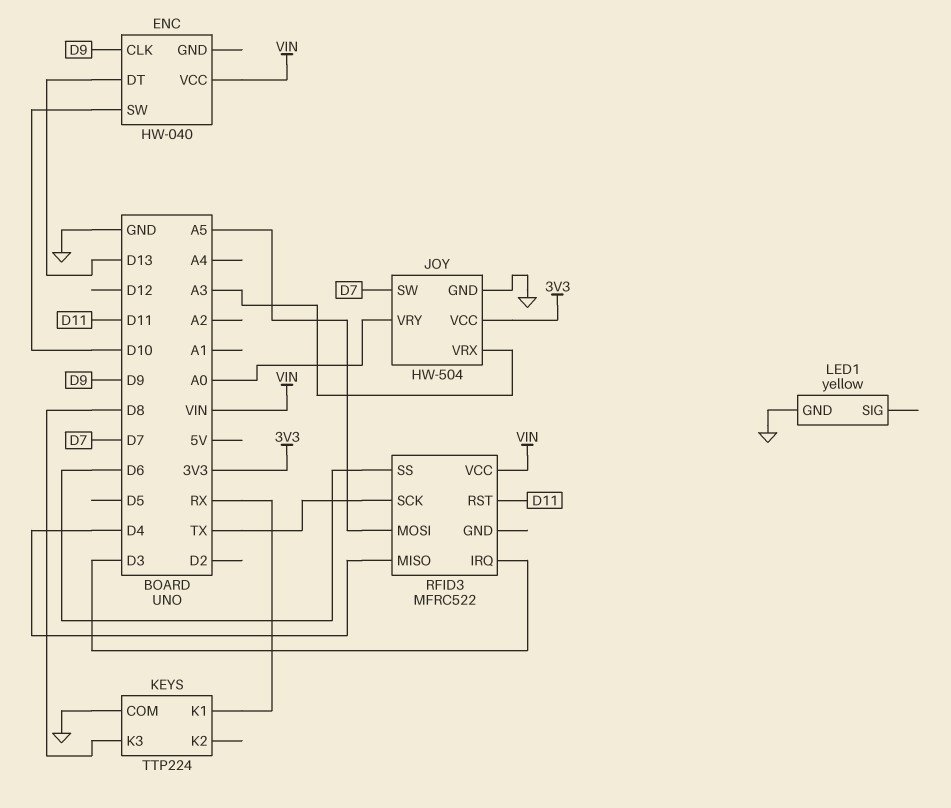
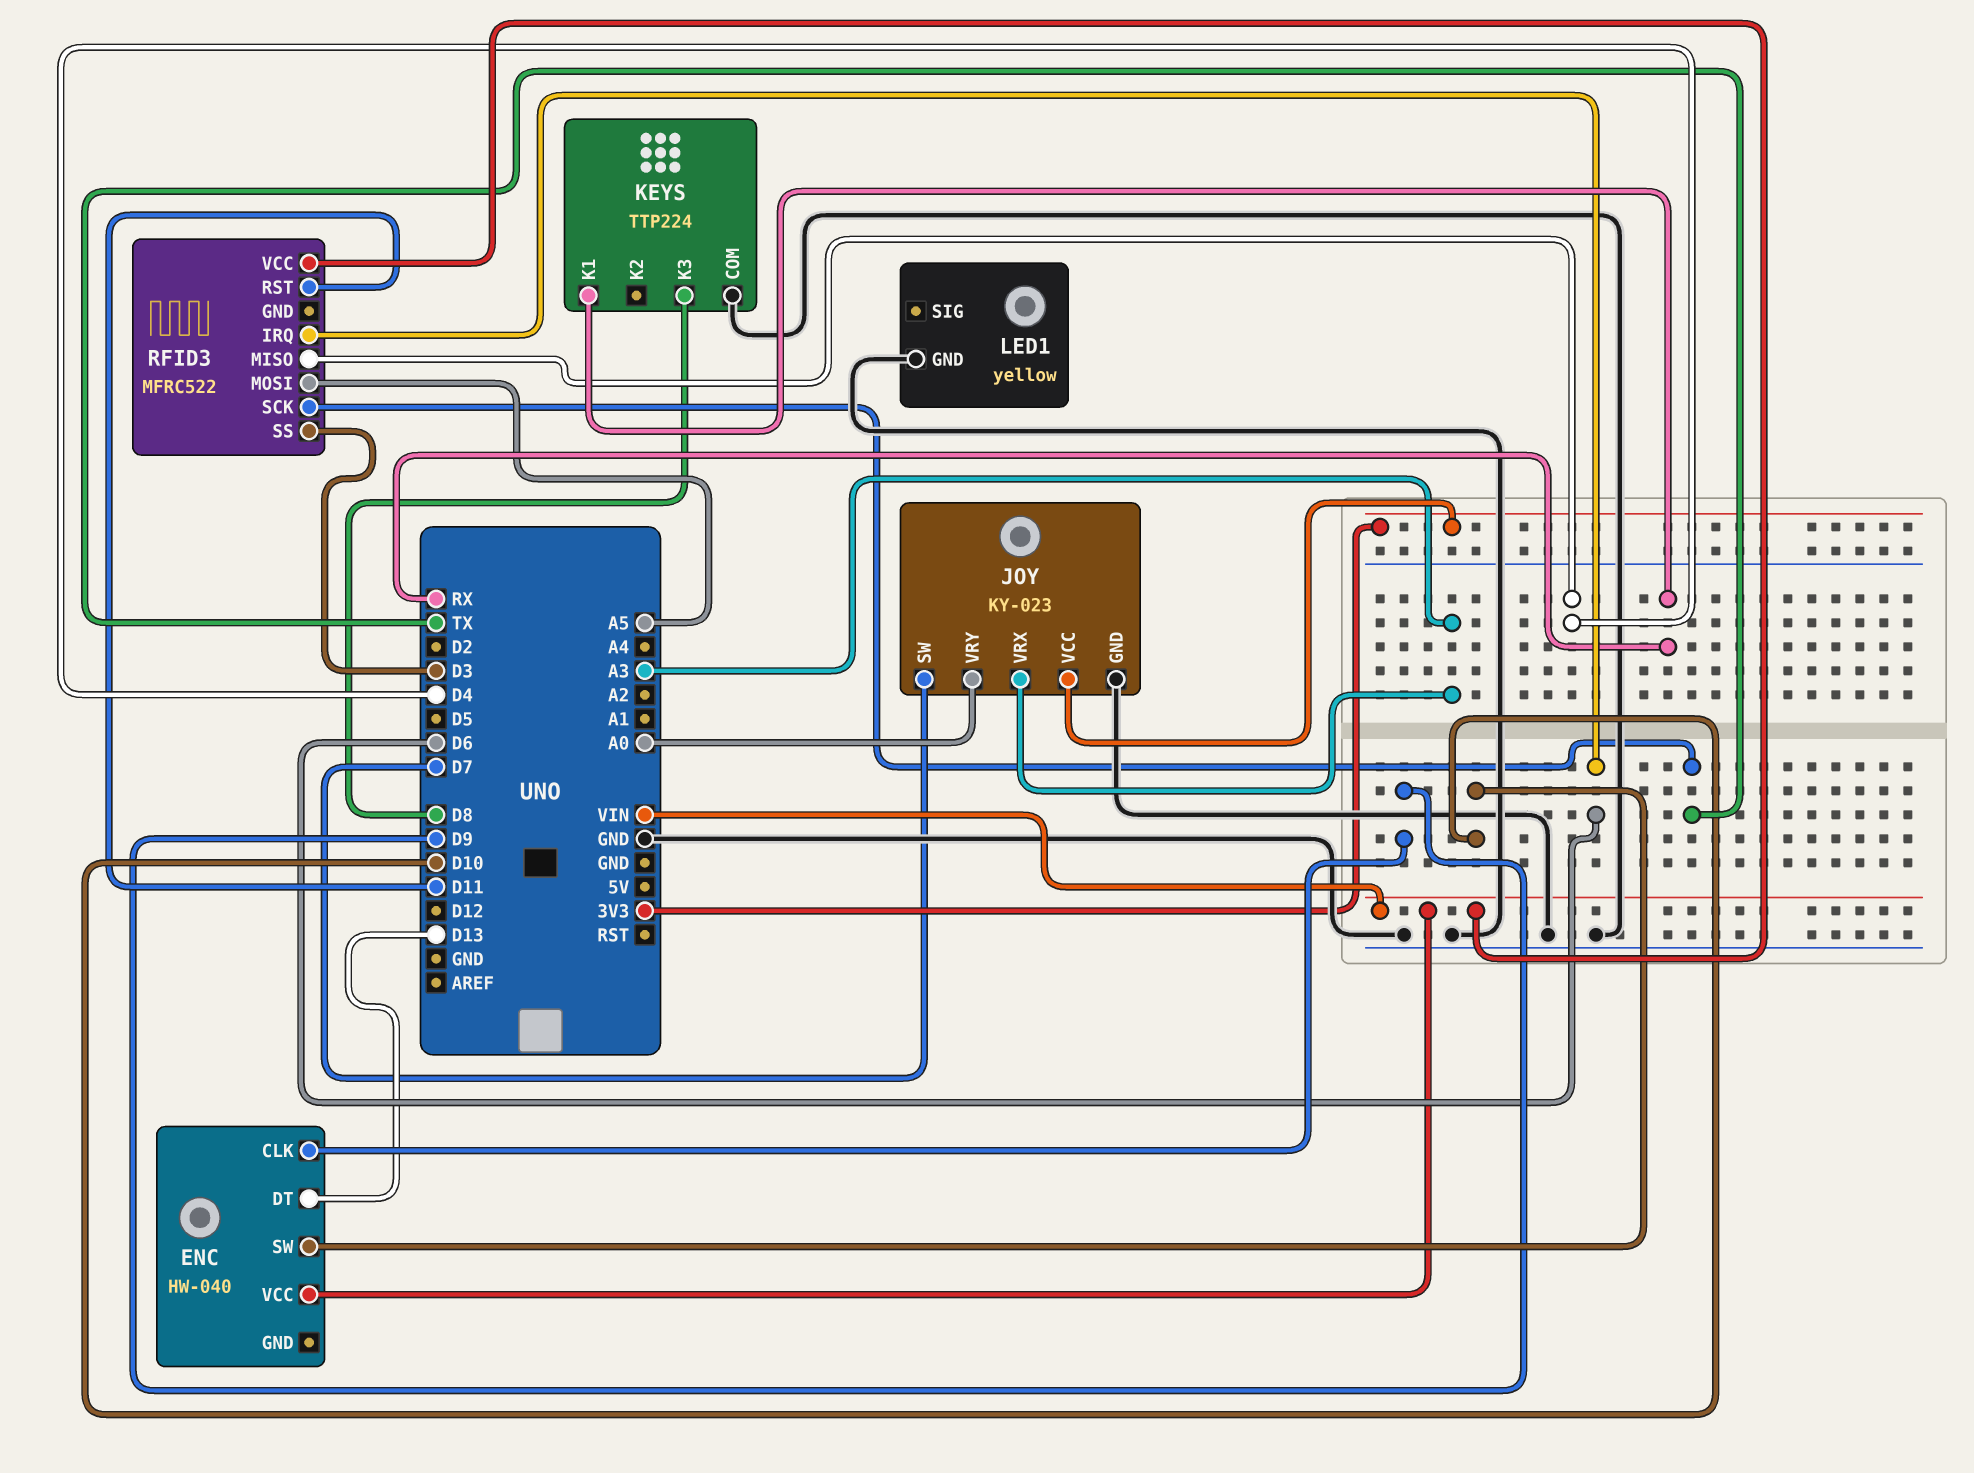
JOY: HW-504 -> KY-023
RFID3 pin IRQ: D3 -> D6
RFID3 pin SS: D6 -> D3

